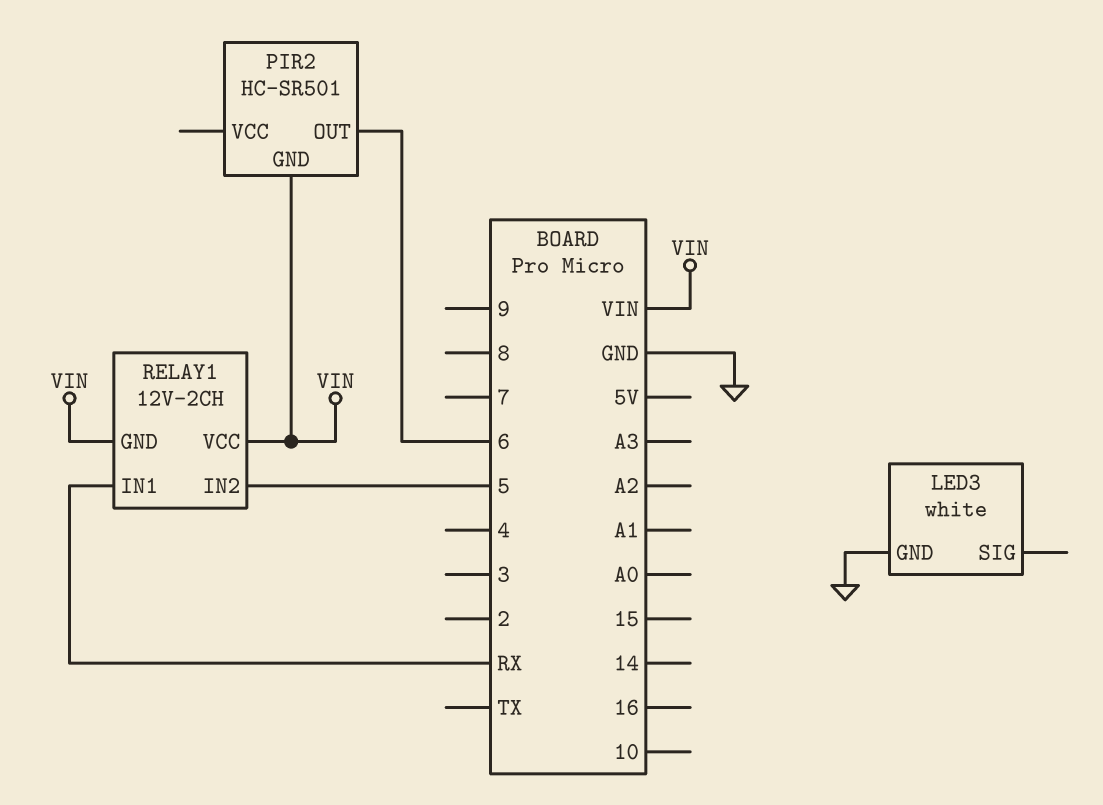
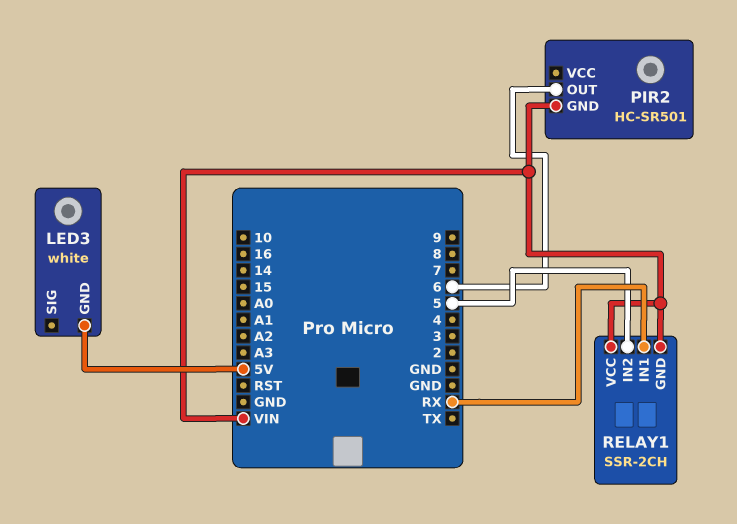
LED3 pin GND: GND -> 5V
RELAY1: 12V-2CH -> SSR-2CH

